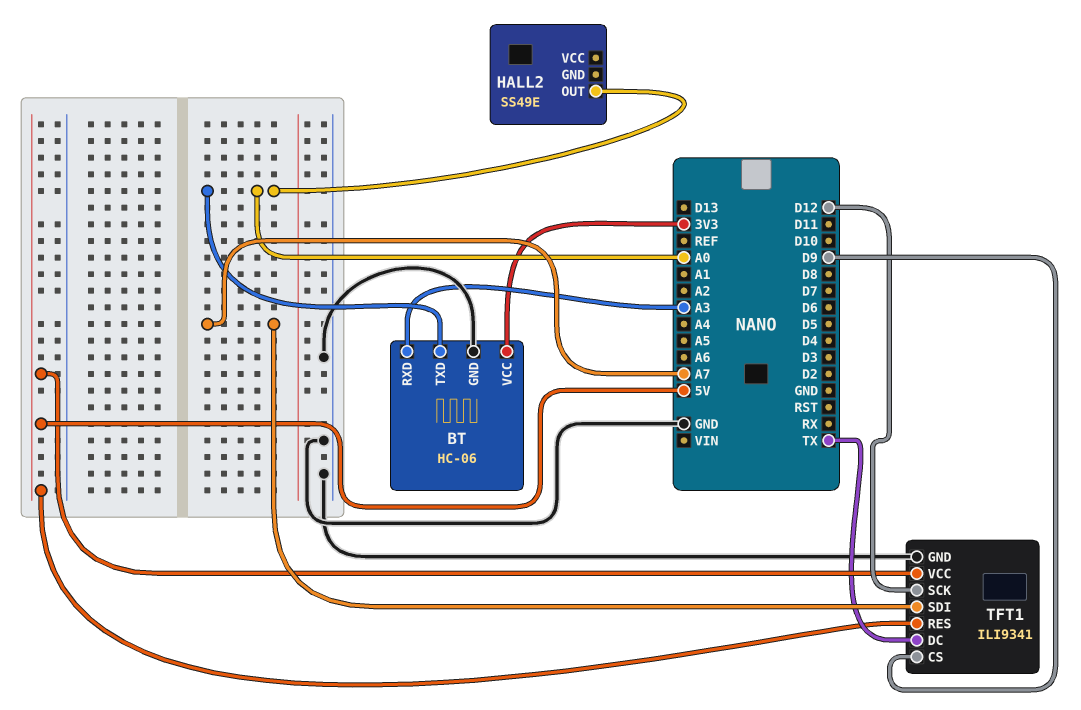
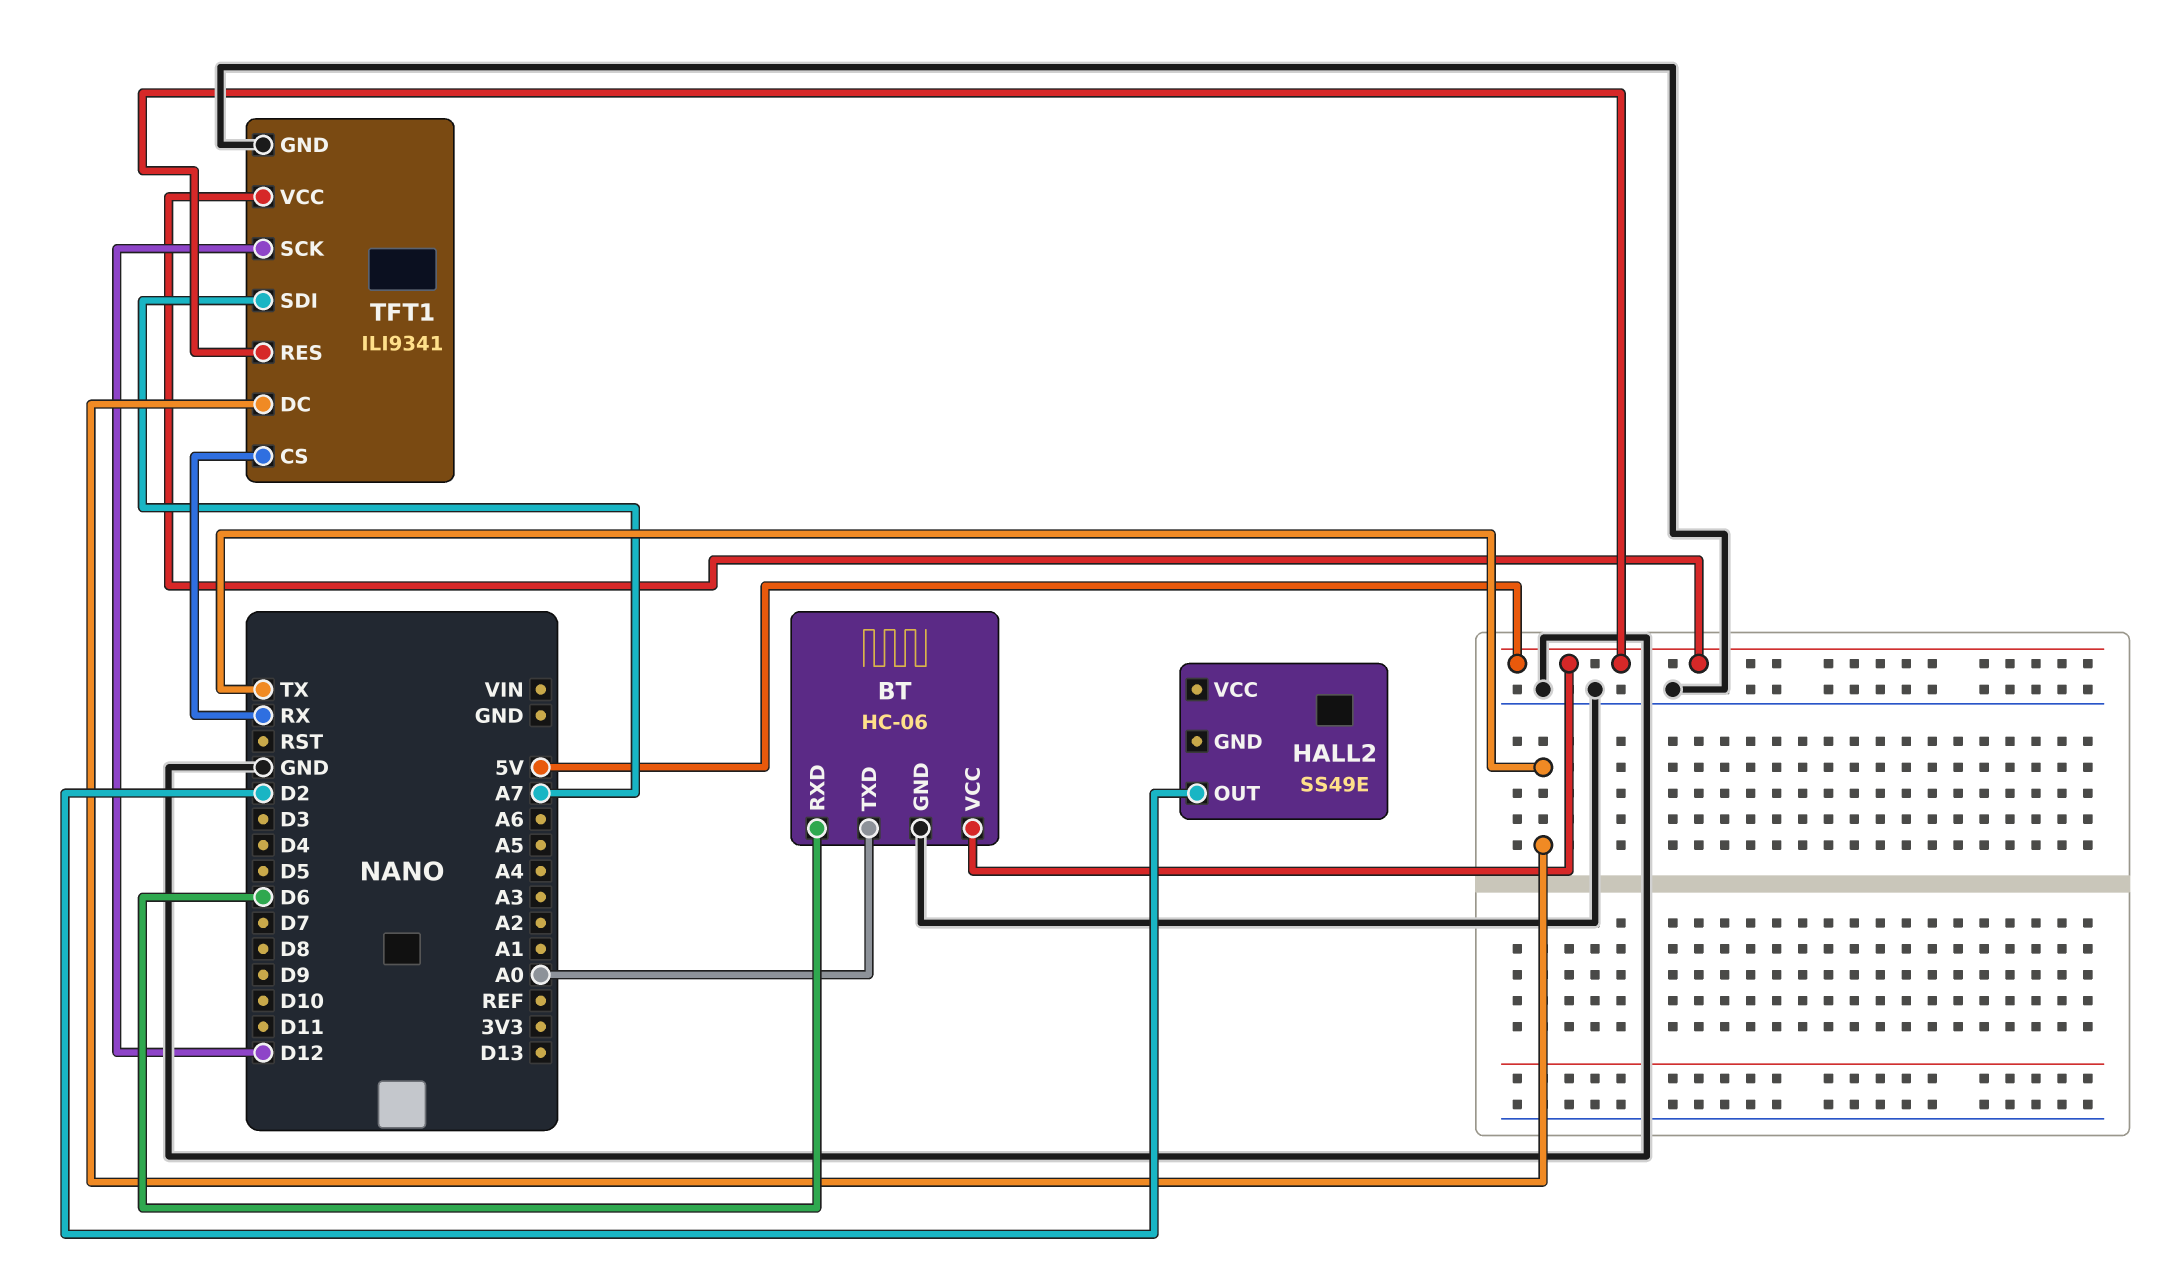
BT pin RXD: A3 -> D6
BT pin VCC: 3V3 -> 5V
HALL2 pin OUT: A0 -> D2
TFT1 pin CS: D9 -> RX

